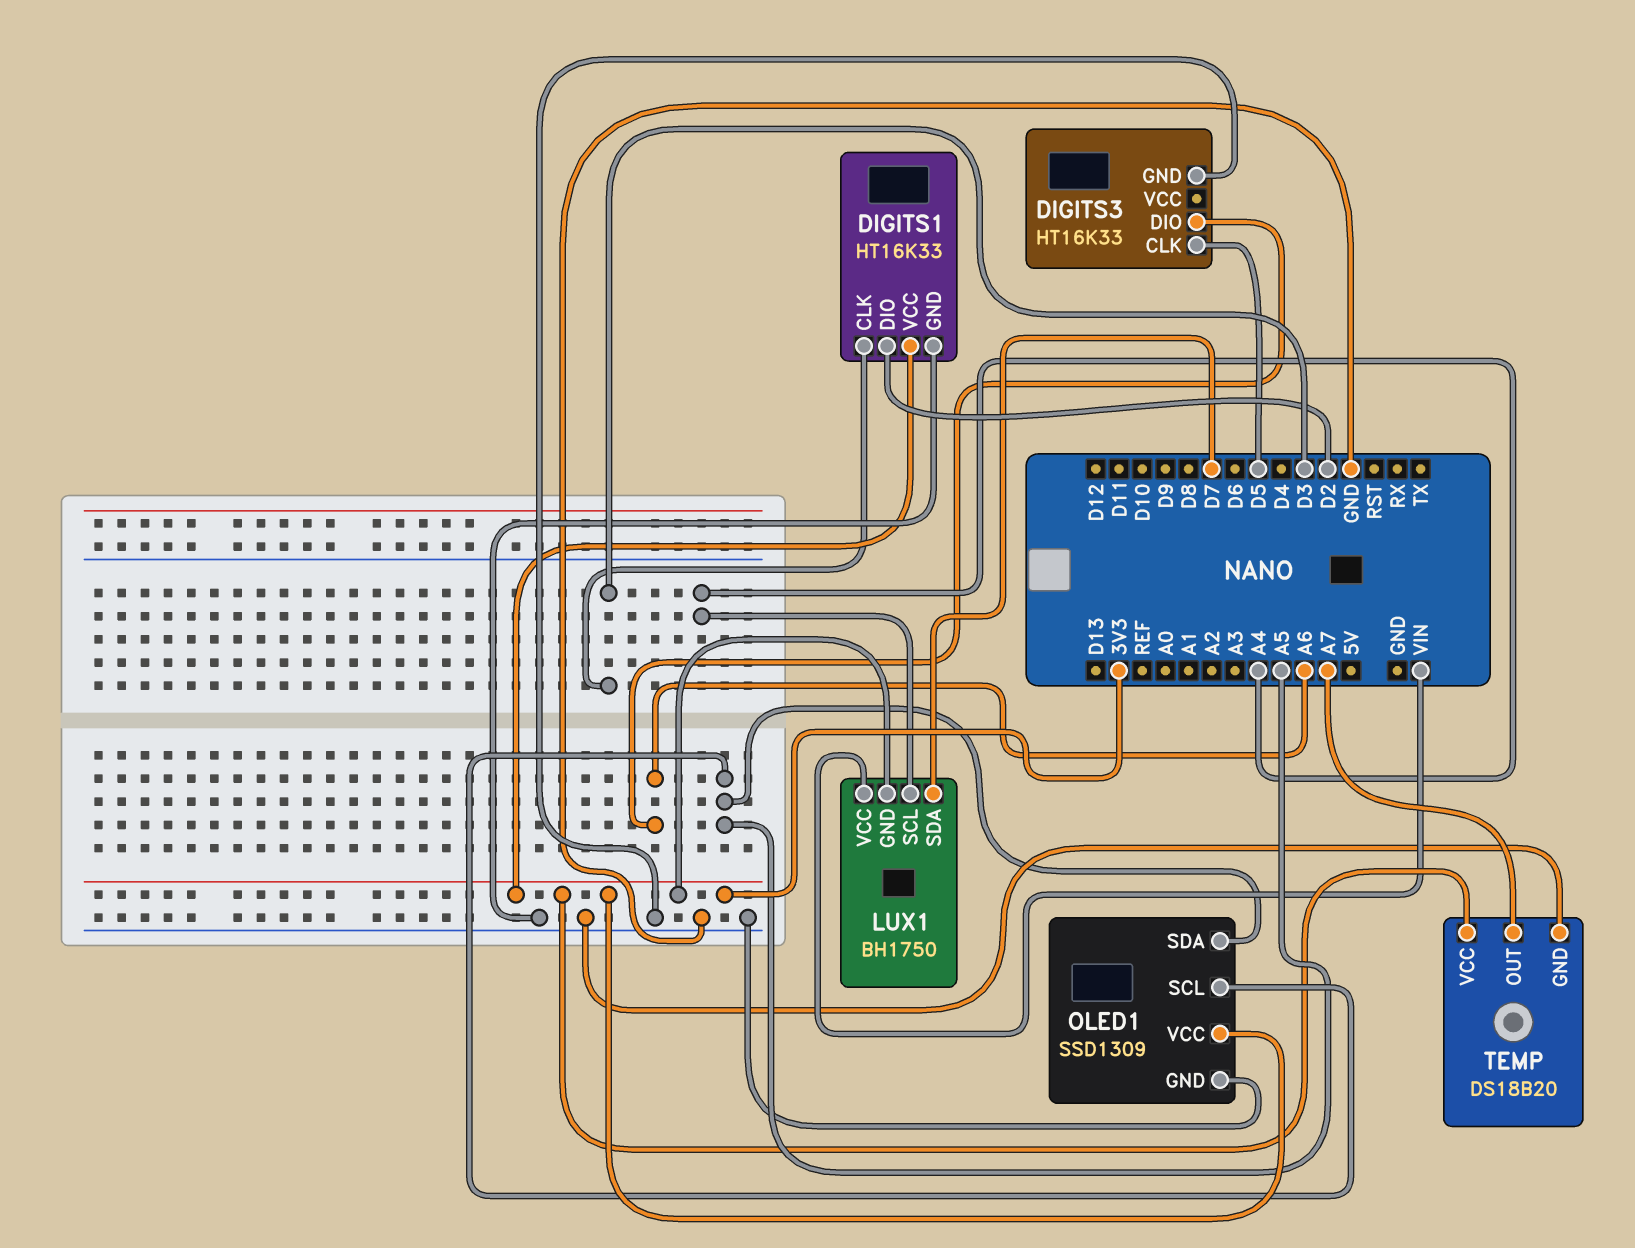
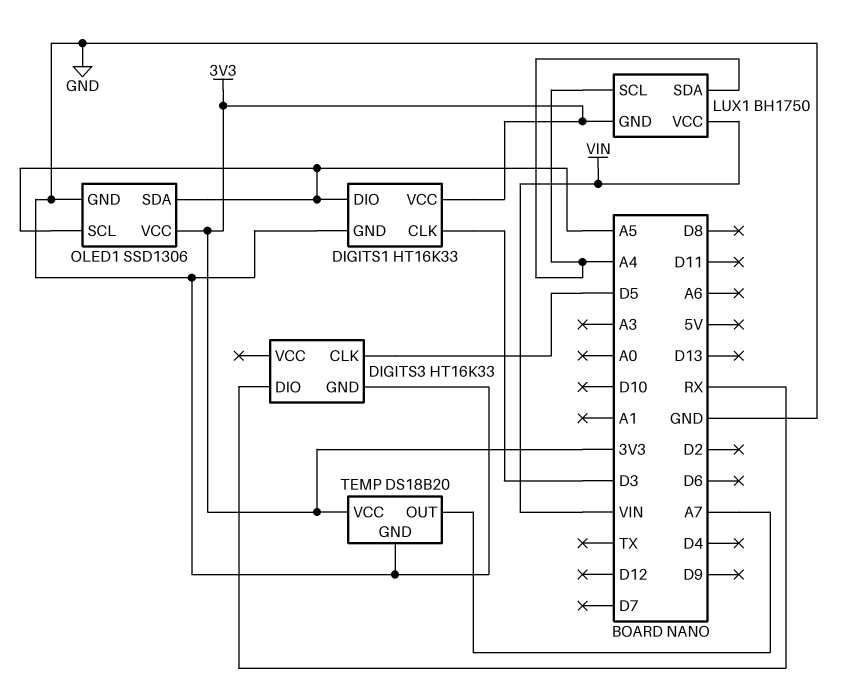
DIGITS1 pin DIO: D2 -> A5
DIGITS3 pin DIO: A6 -> RX
LUX1 pin SDA: D7 -> A4
OLED1: SSD1309 -> SSD1306

